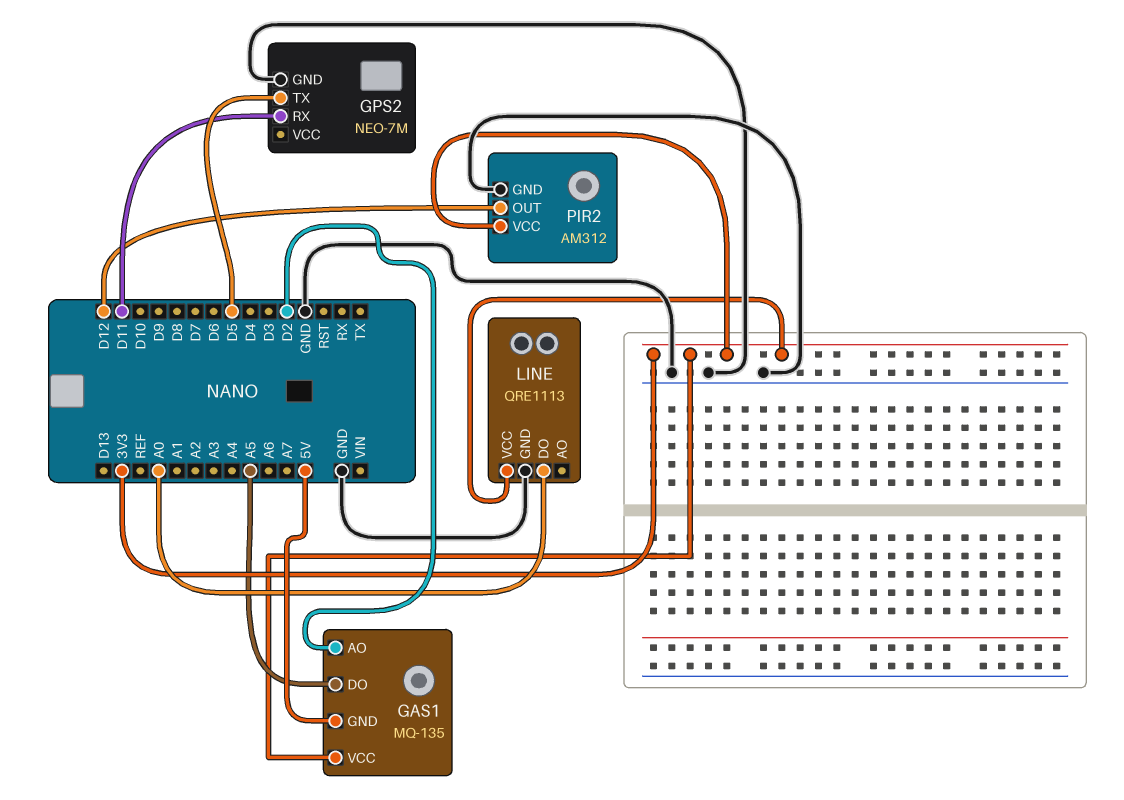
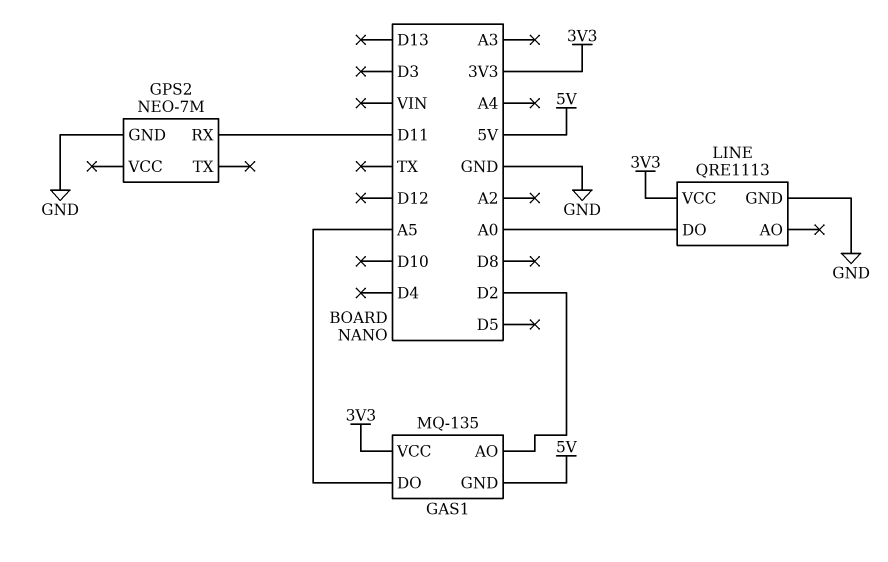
GPS2 pin TX: D5 -> none
PIR2: AM312 -> none
PIR2 pin GND: GND -> none
PIR2 pin OUT: D12 -> none
PIR2 pin VCC: 3V3 -> none

